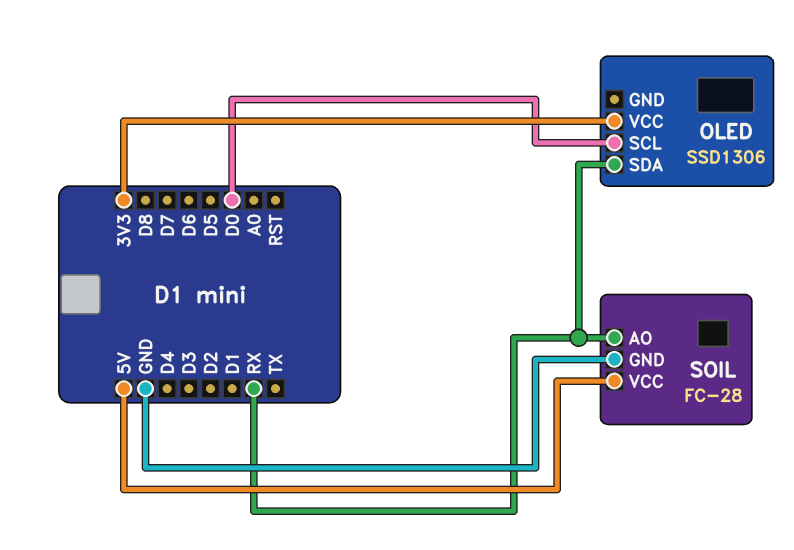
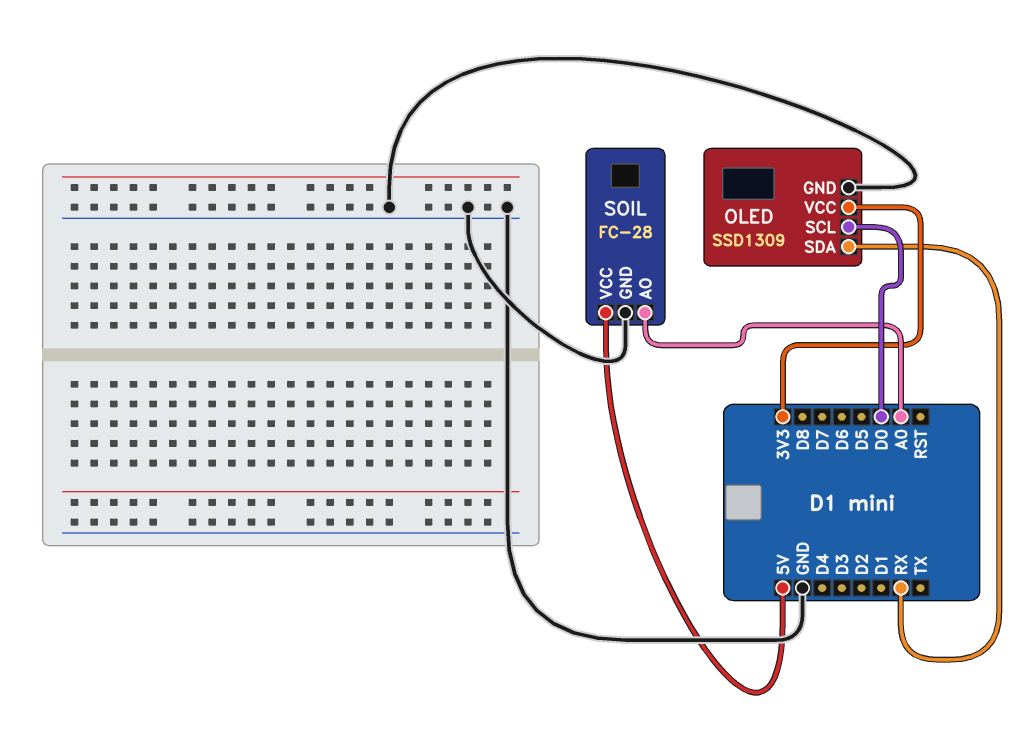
OLED: SSD1306 -> SSD1309
OLED pin GND: none -> GND
SOIL pin AO: RX -> A0

